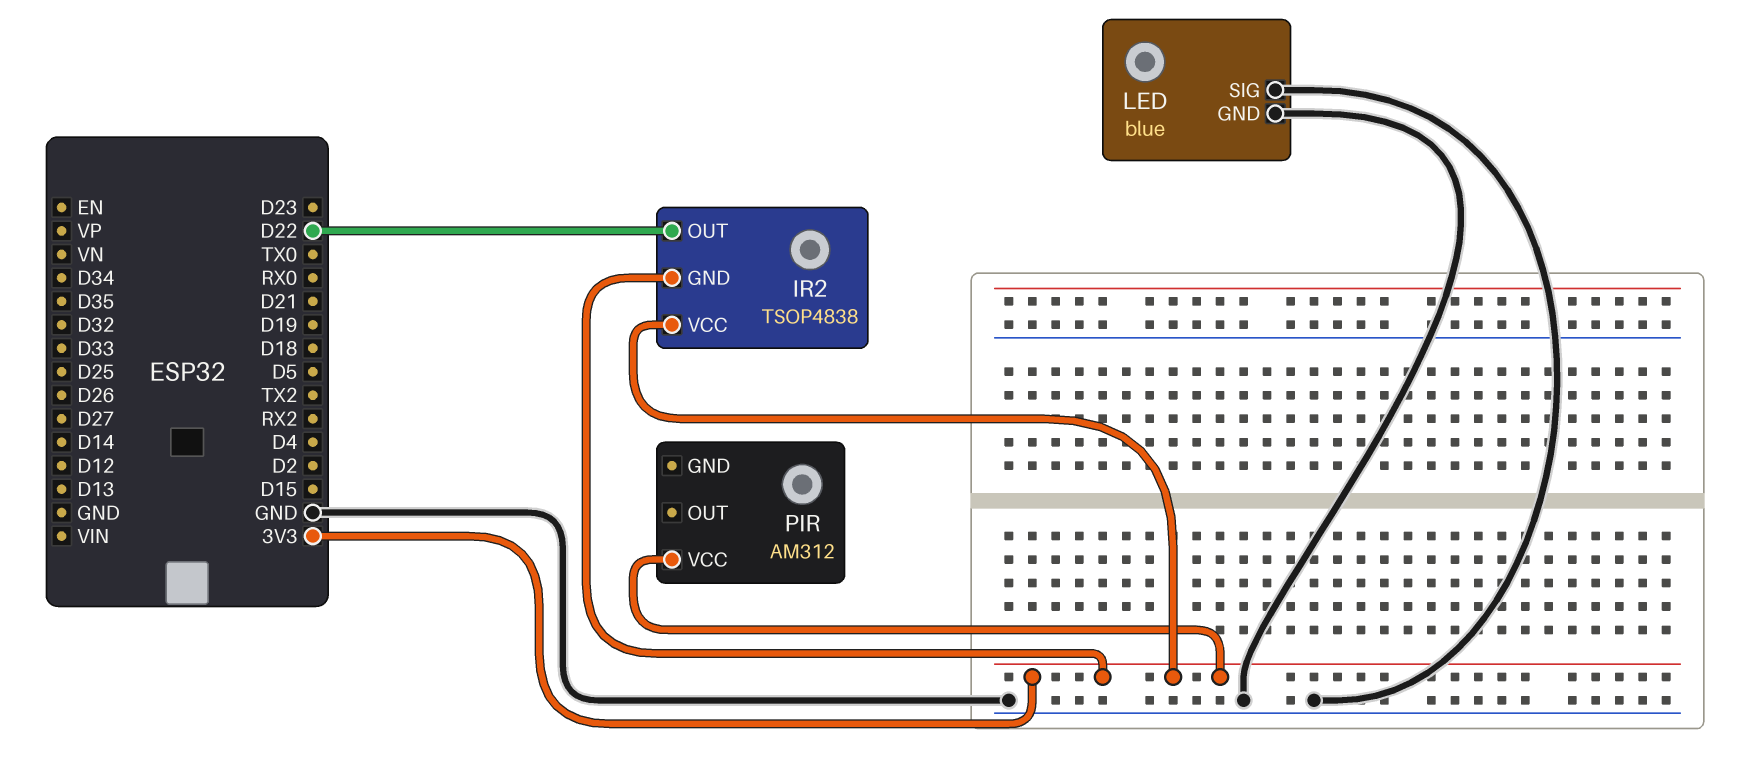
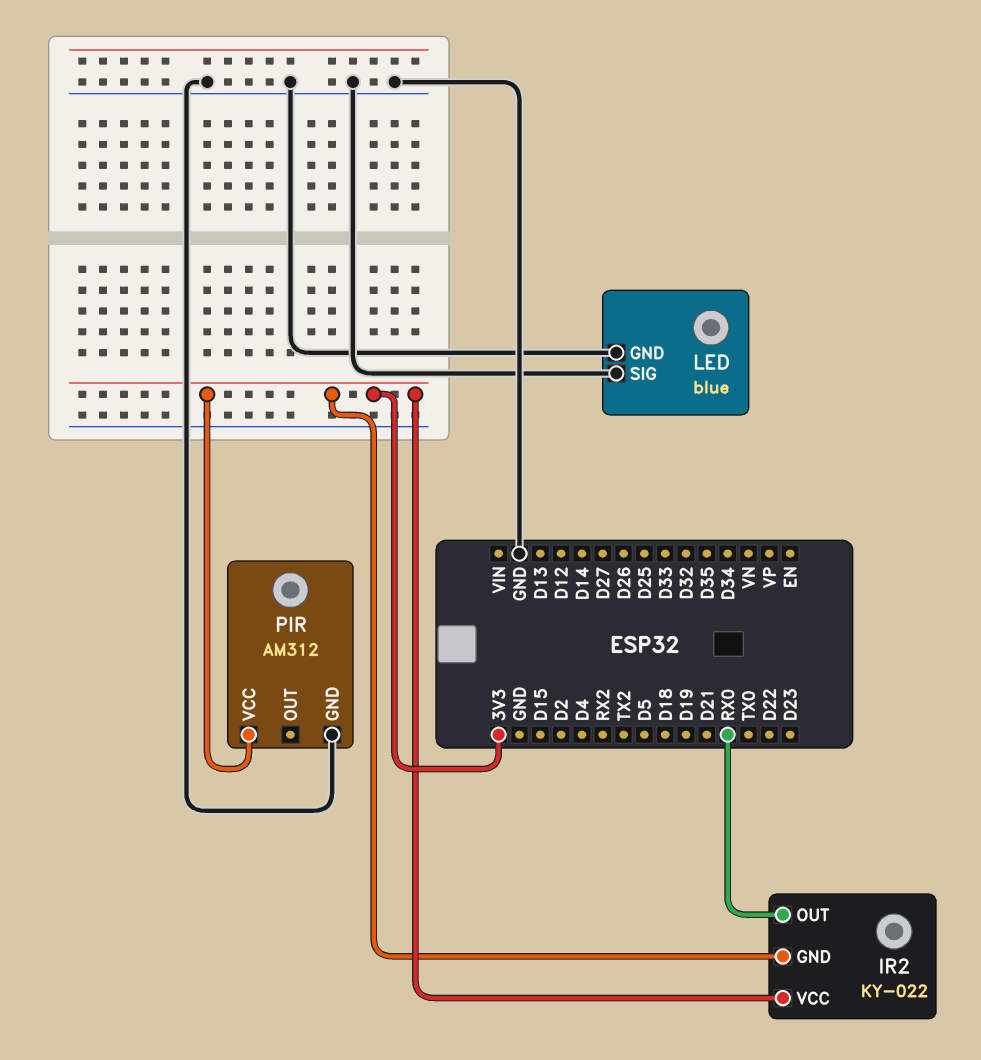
IR2: TSOP4838 -> KY-022
IR2 pin OUT: D22 -> RX0
PIR pin GND: none -> GND

